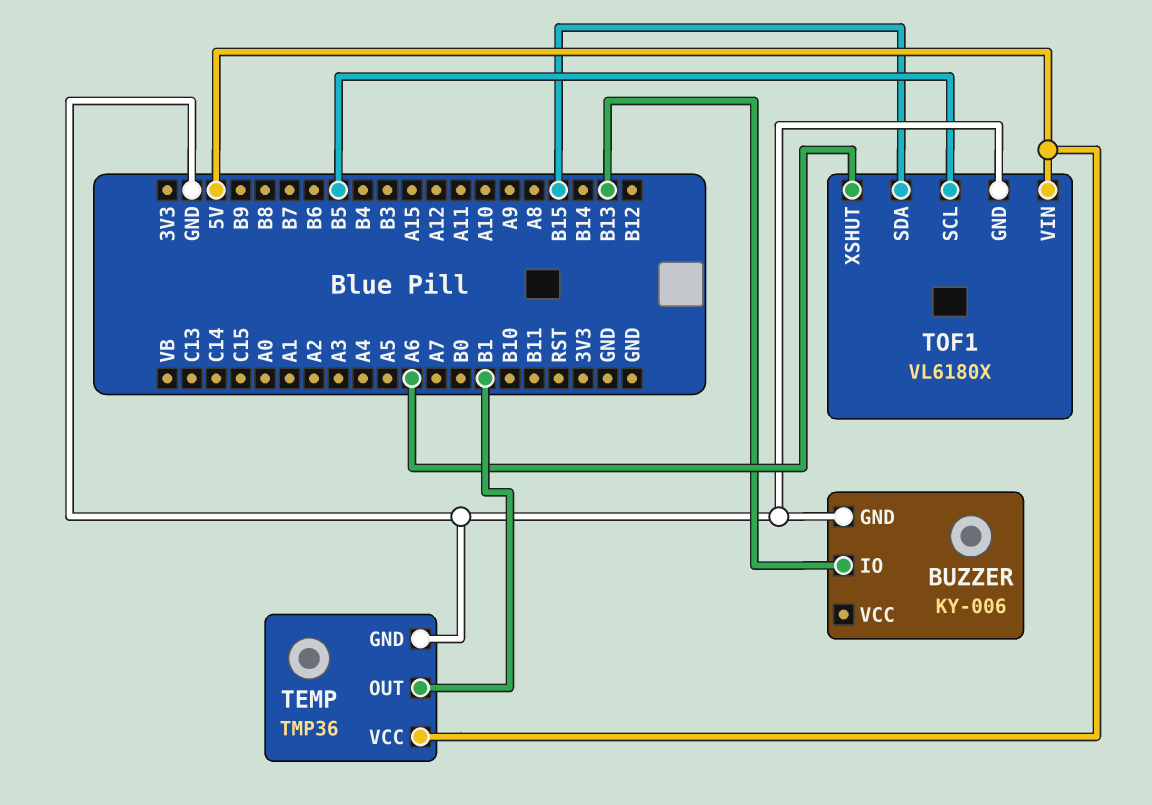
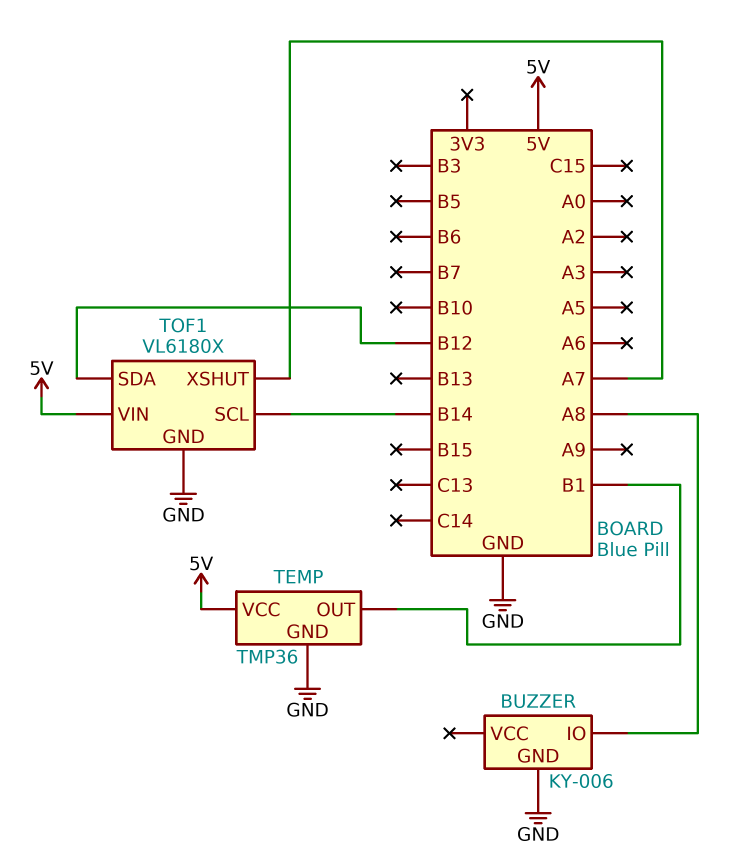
BUZZER pin IO: B13 -> A8
TOF1 pin SCL: B5 -> B14
TOF1 pin SDA: B15 -> B12
TOF1 pin XSHUT: A6 -> A7

